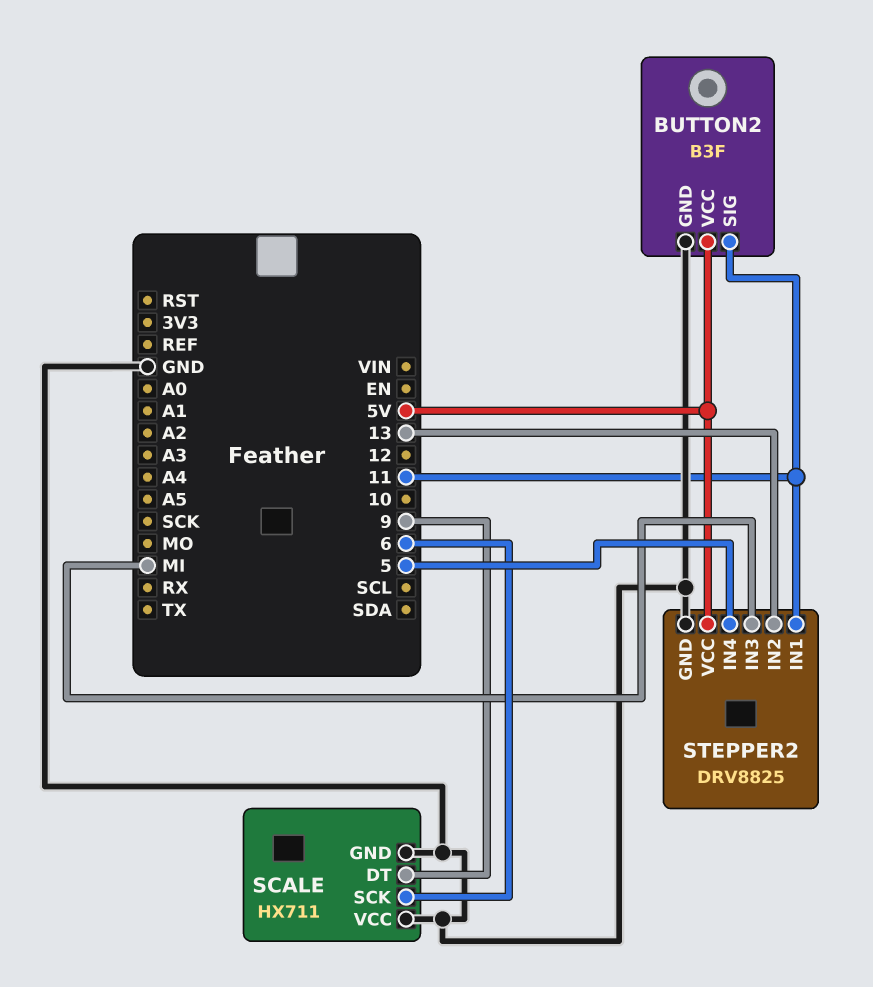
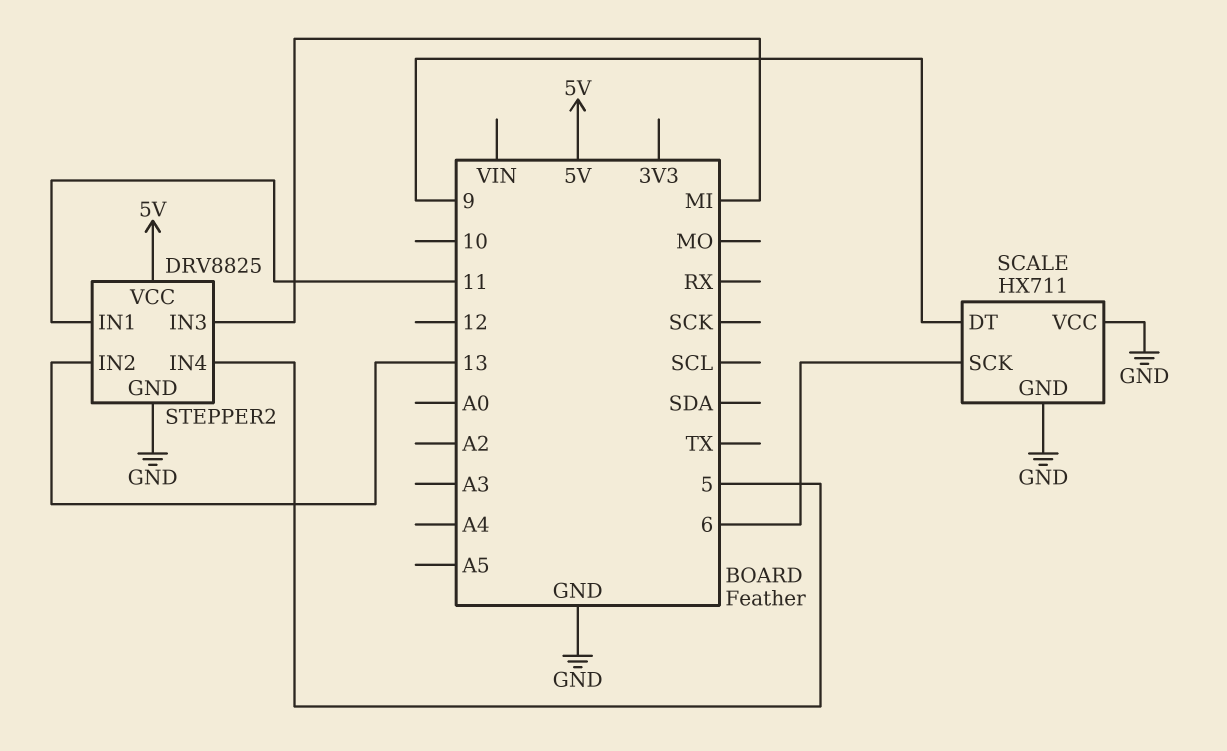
BUTTON2: B3F -> none
BUTTON2 pin GND: GND -> none
BUTTON2 pin SIG: 11 -> none
BUTTON2 pin VCC: 5V -> none

